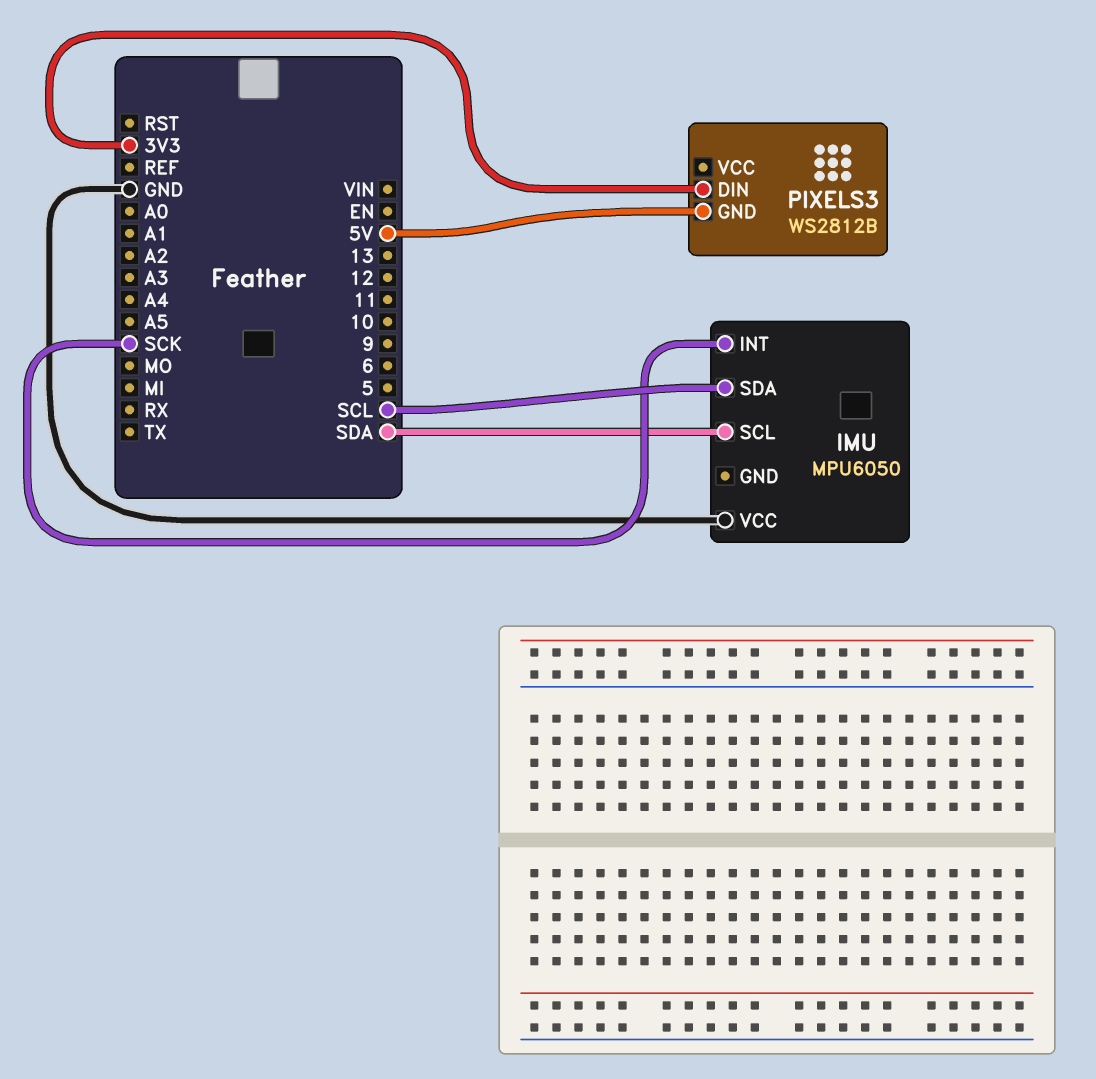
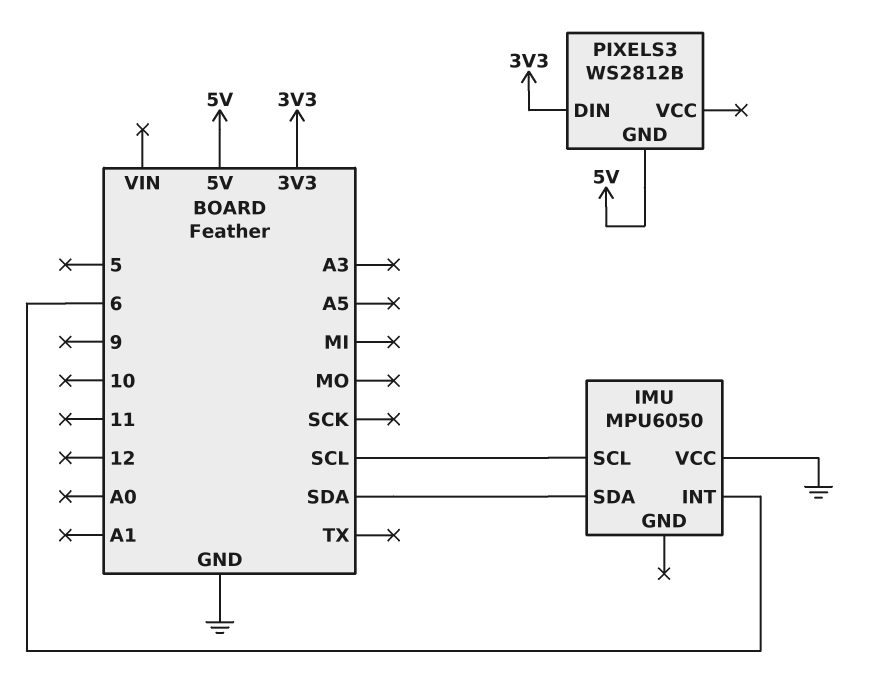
IMU pin INT: SCK -> 6
IMU pin SCL: SDA -> SCL
IMU pin SDA: SCL -> SDA

